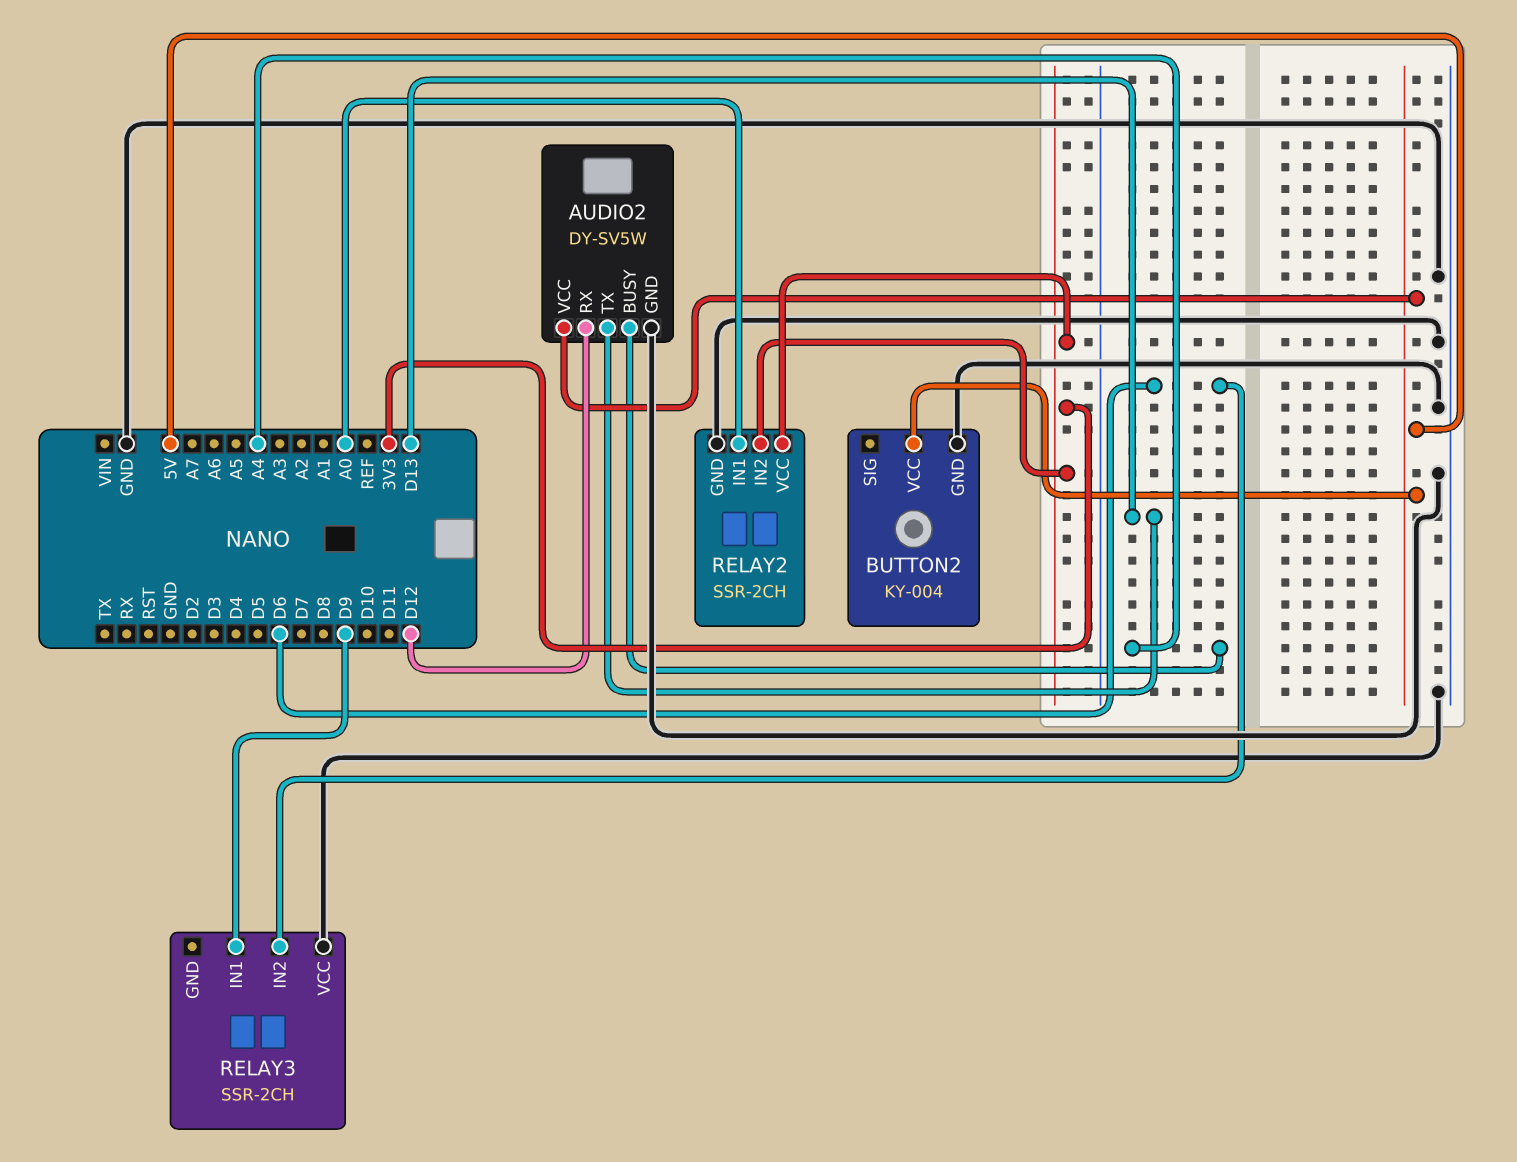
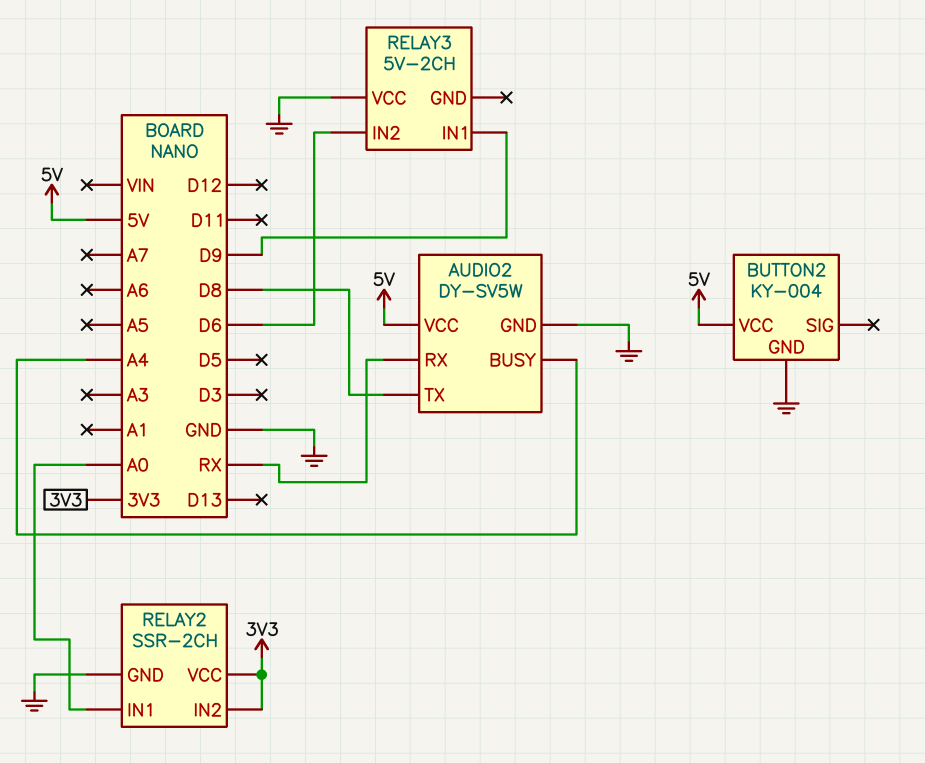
AUDIO2 pin RX: D12 -> RX
AUDIO2 pin TX: D13 -> D8
RELAY3: SSR-2CH -> 5V-2CH

